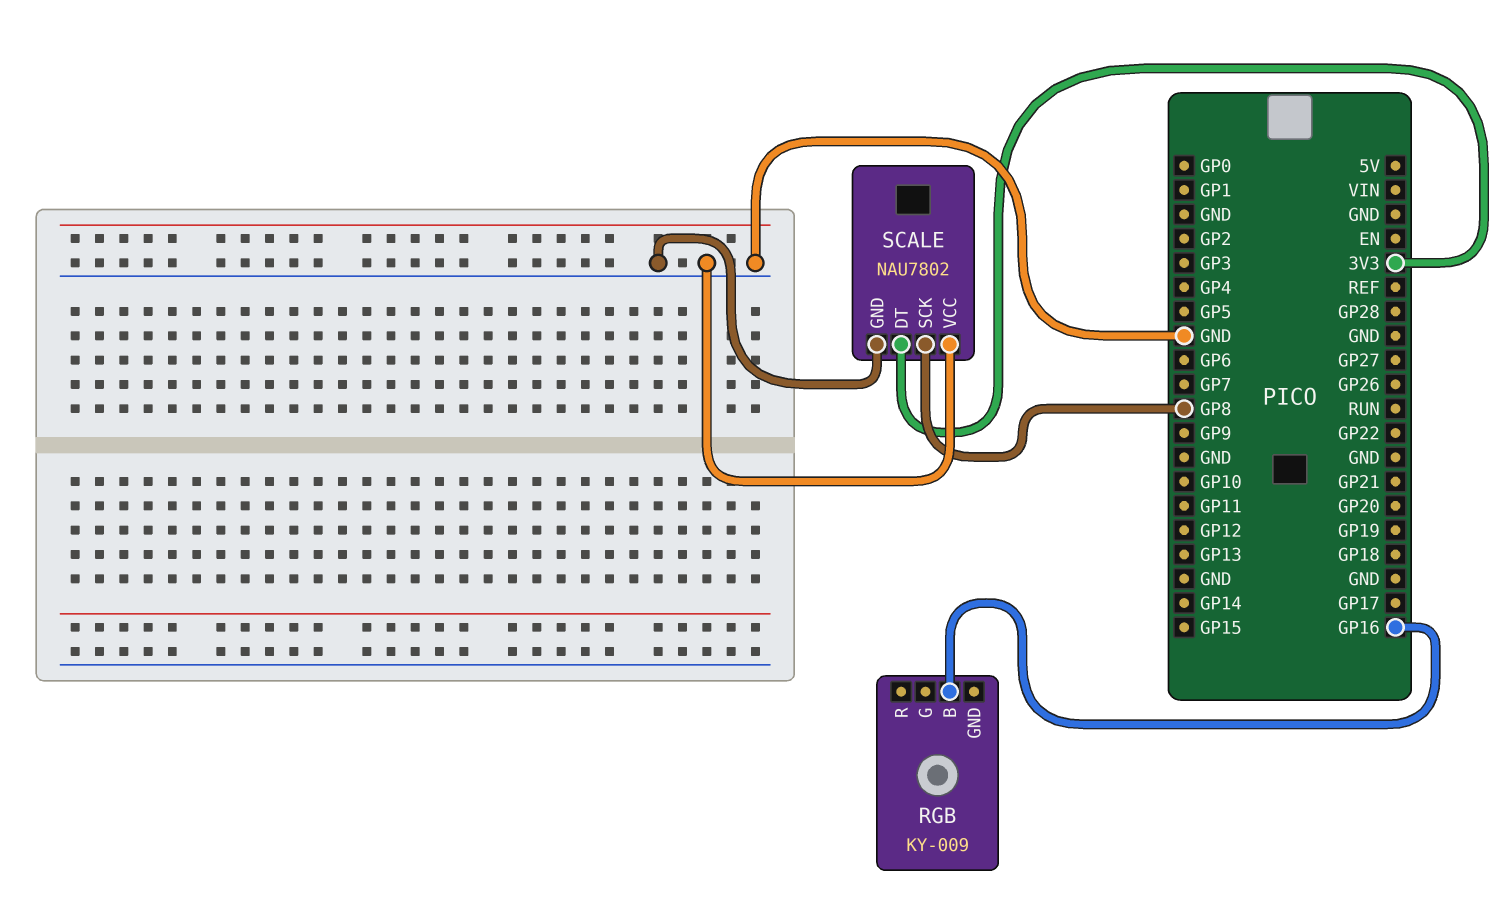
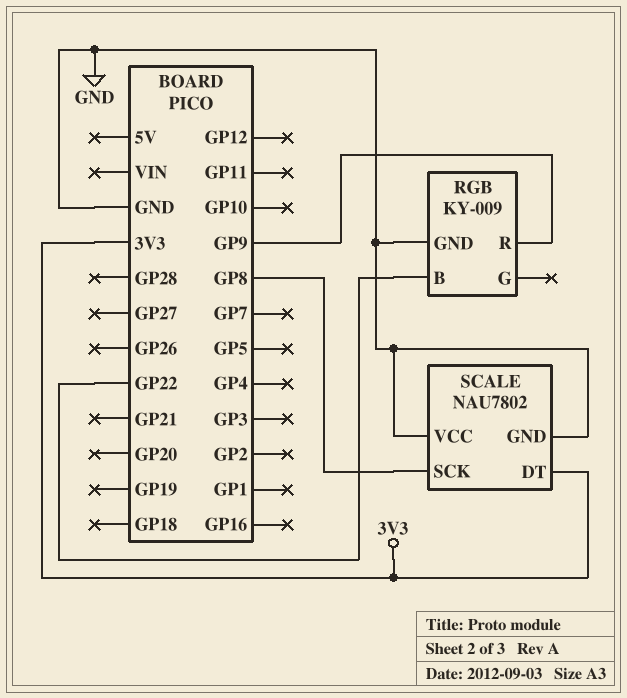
RGB pin B: GP16 -> GP22
RGB pin GND: none -> GND
RGB pin R: none -> GP9

